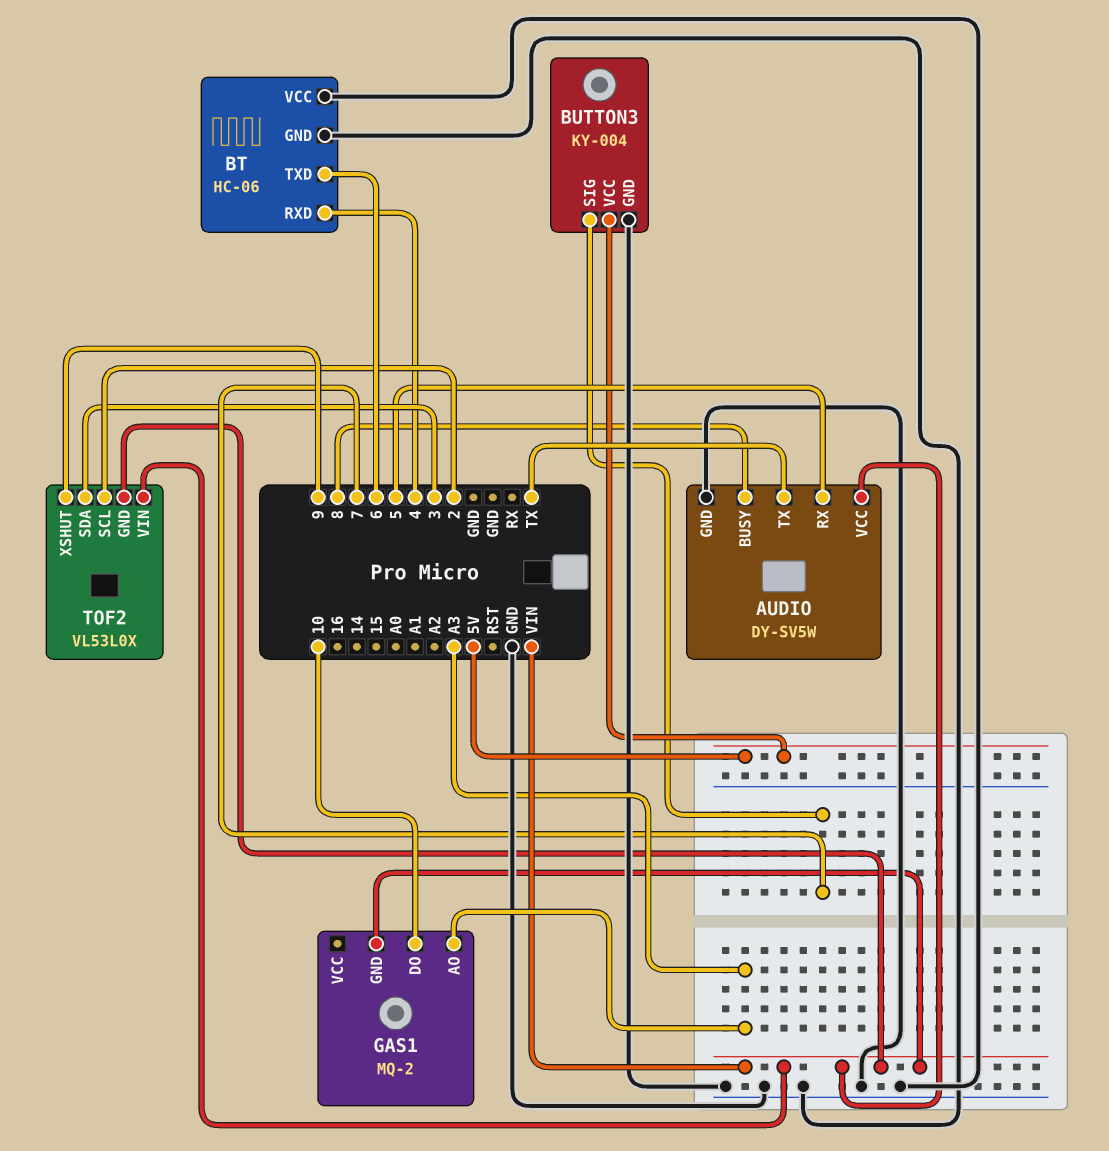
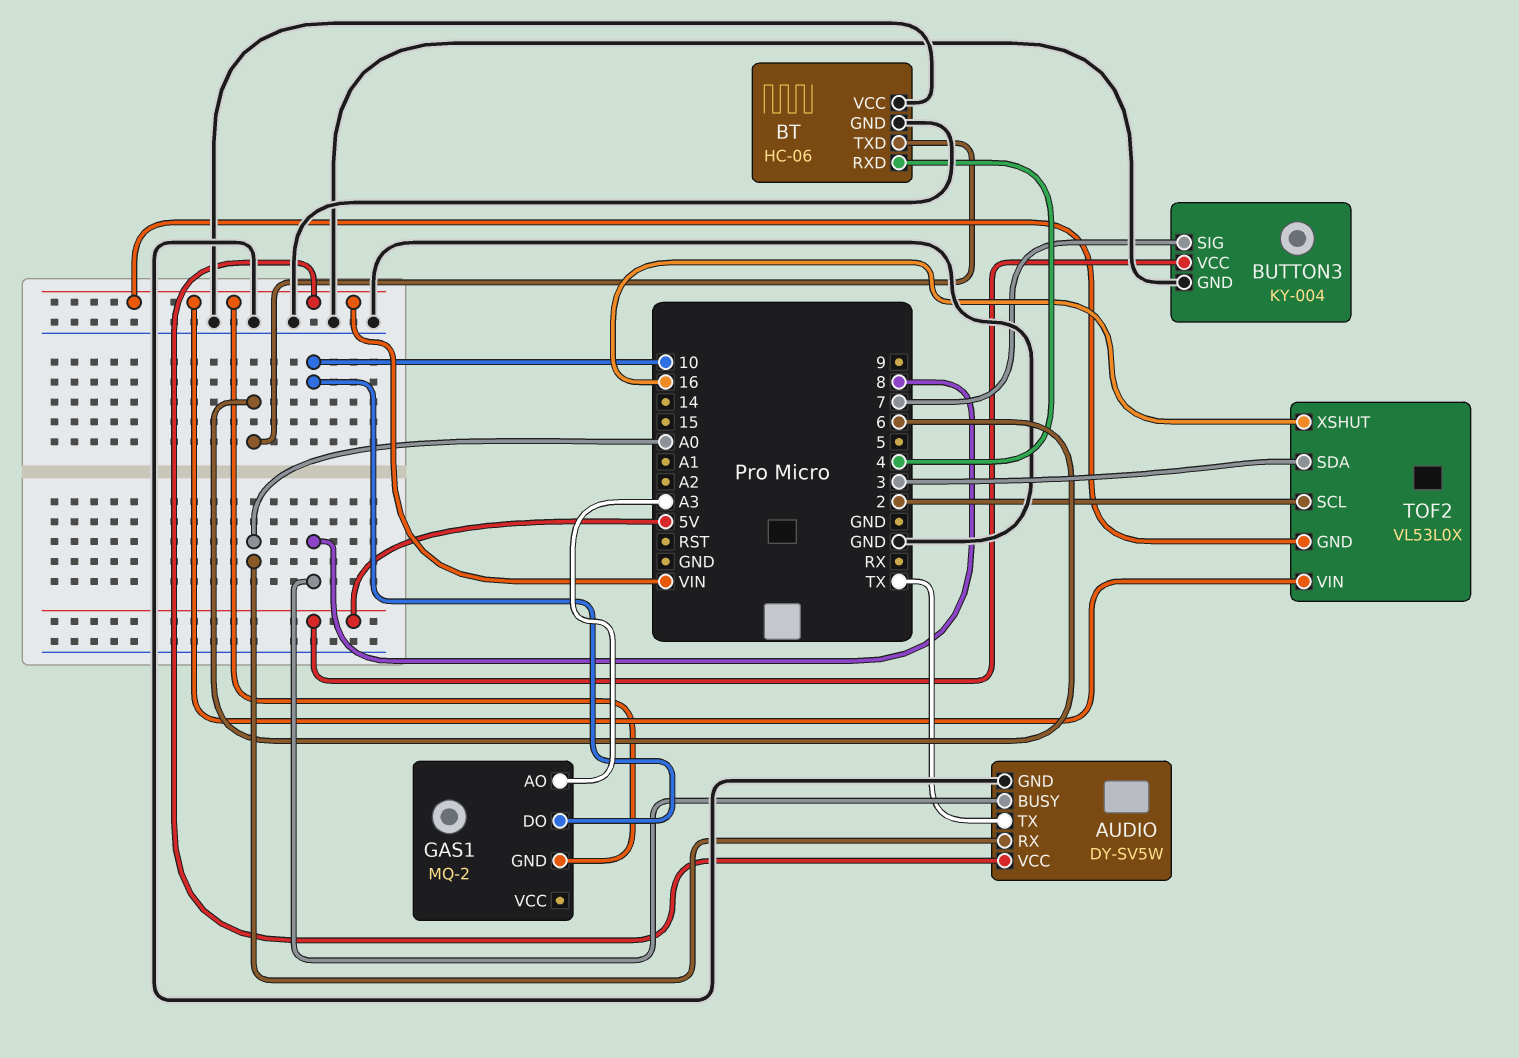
AUDIO pin RX: 5 -> A0
TOF2 pin XSHUT: 9 -> 16

